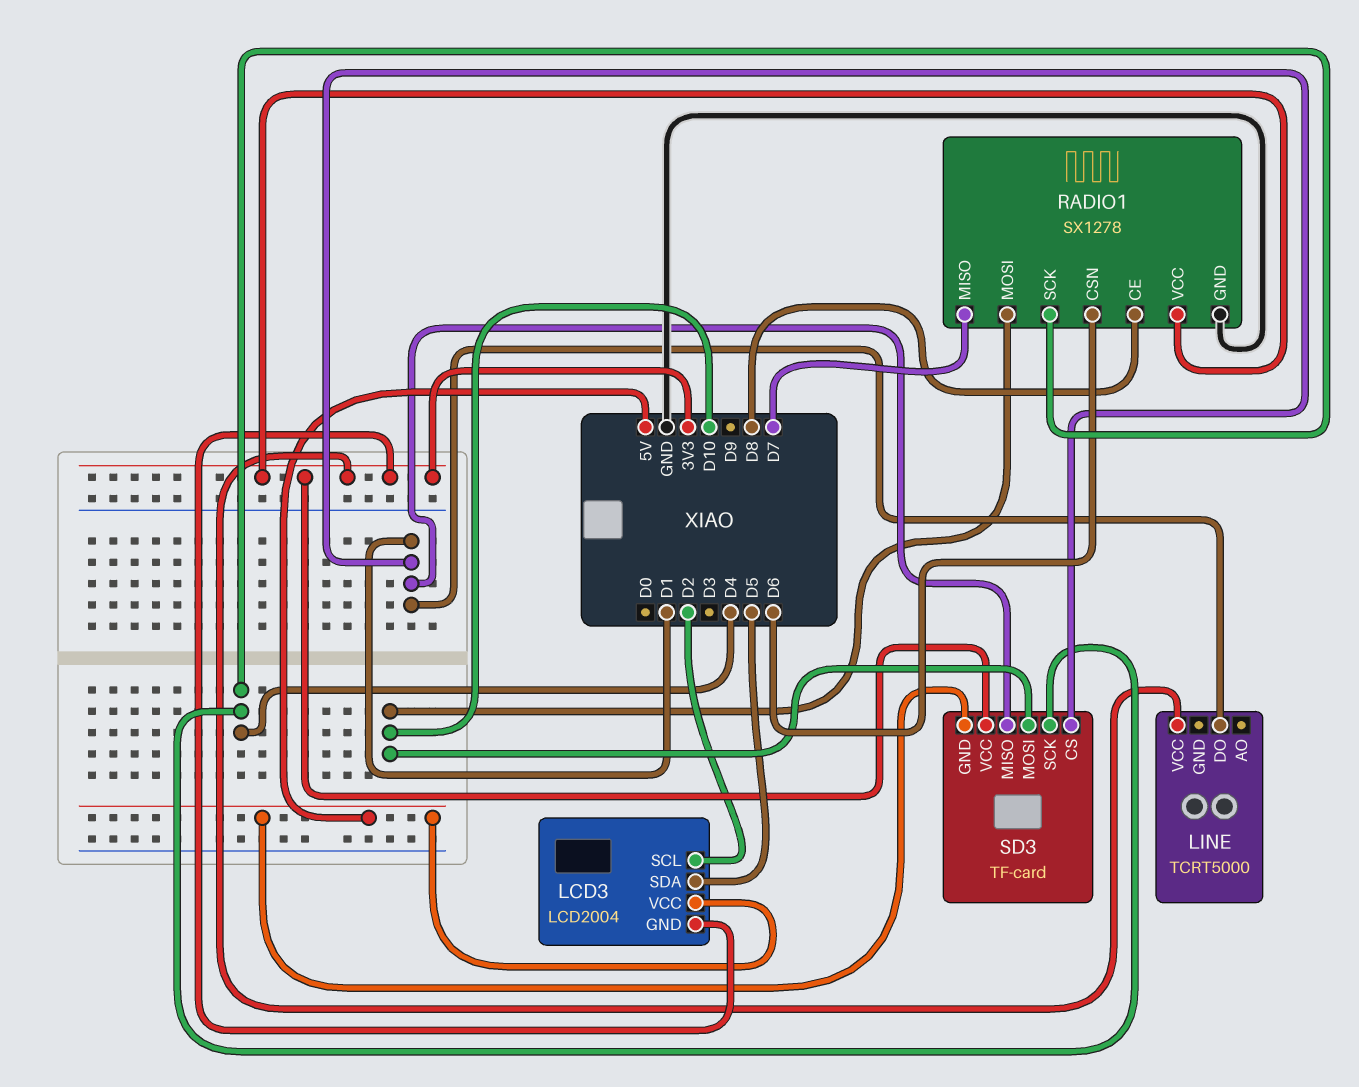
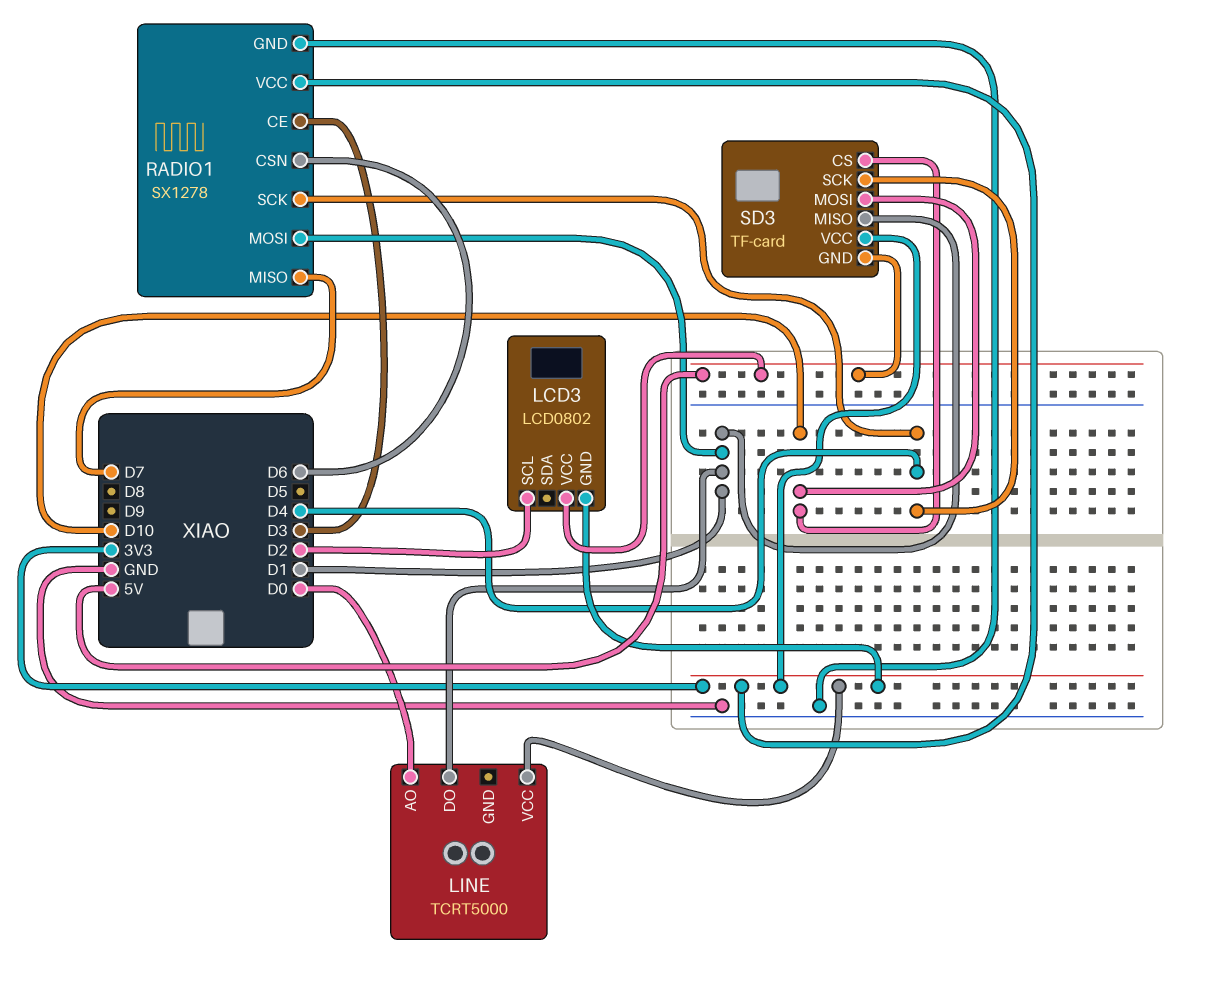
LCD3: LCD2004 -> LCD0802
LCD3 pin SDA: D5 -> none
LINE pin AO: none -> D0
RADIO1 pin CE: D8 -> D3
RADIO1 pin MOSI: D10 -> D1
SD3 pin CS: D1 -> D10

